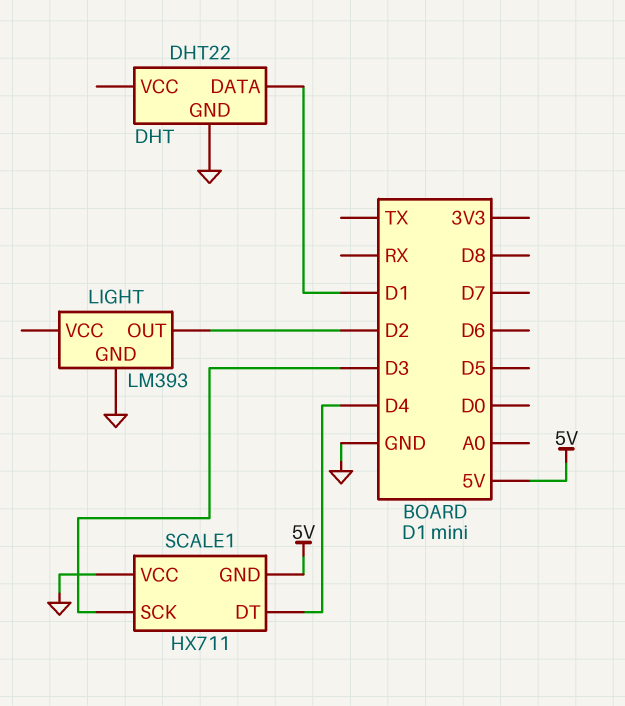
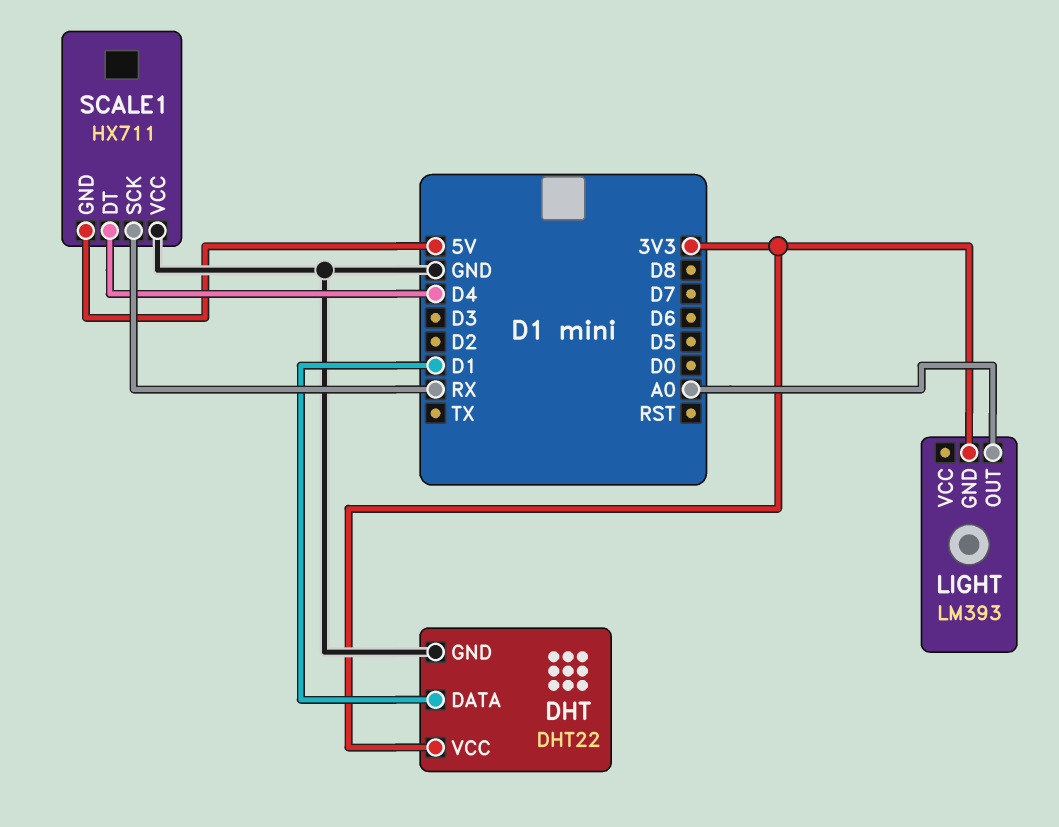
DHT pin VCC: none -> 3V3
LIGHT pin GND: GND -> 3V3
LIGHT pin OUT: D2 -> A0
SCALE1 pin SCK: D3 -> RX

